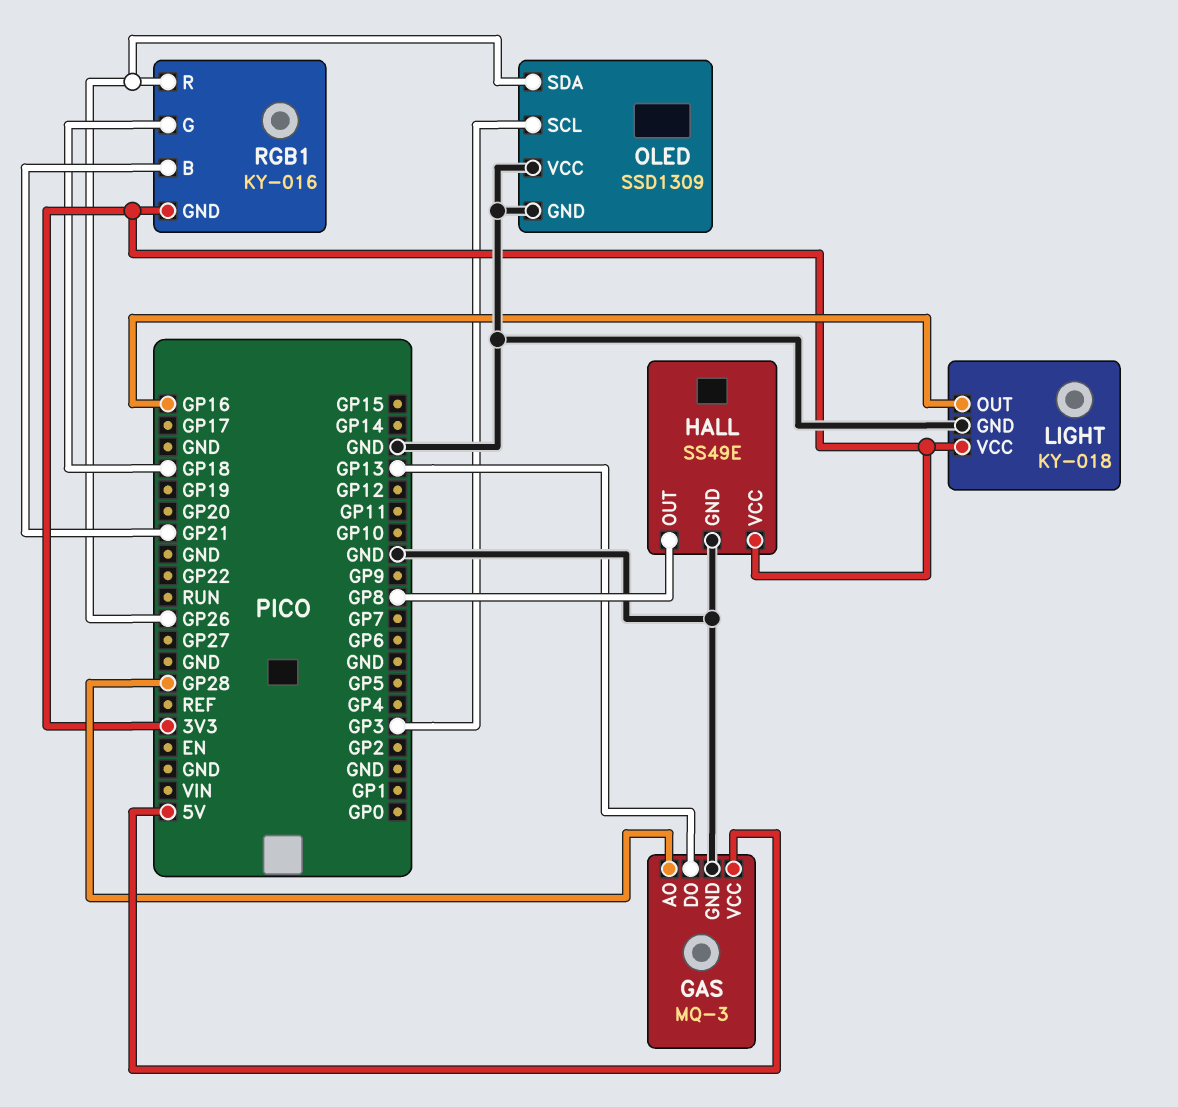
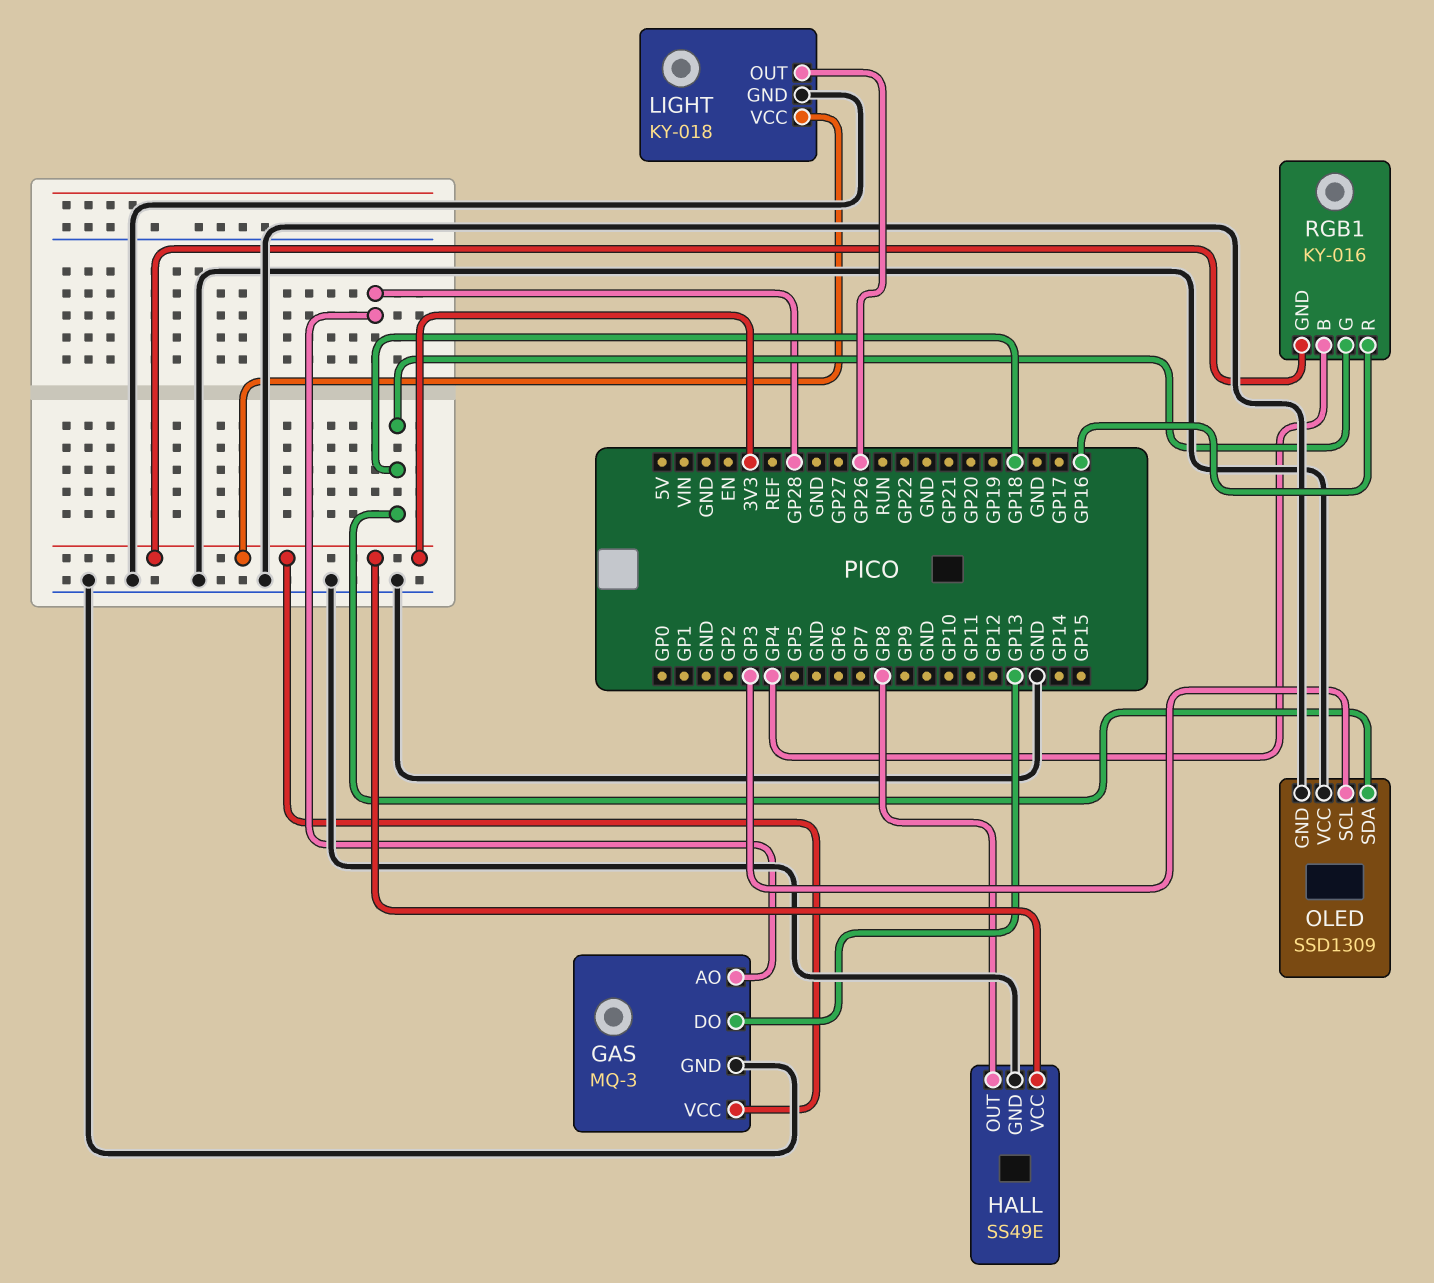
GAS pin VCC: 5V -> 3V3
LIGHT pin OUT: GP16 -> GP26
OLED pin SDA: GP26 -> GP18
RGB1 pin B: GP21 -> GP4
RGB1 pin R: GP26 -> GP16

